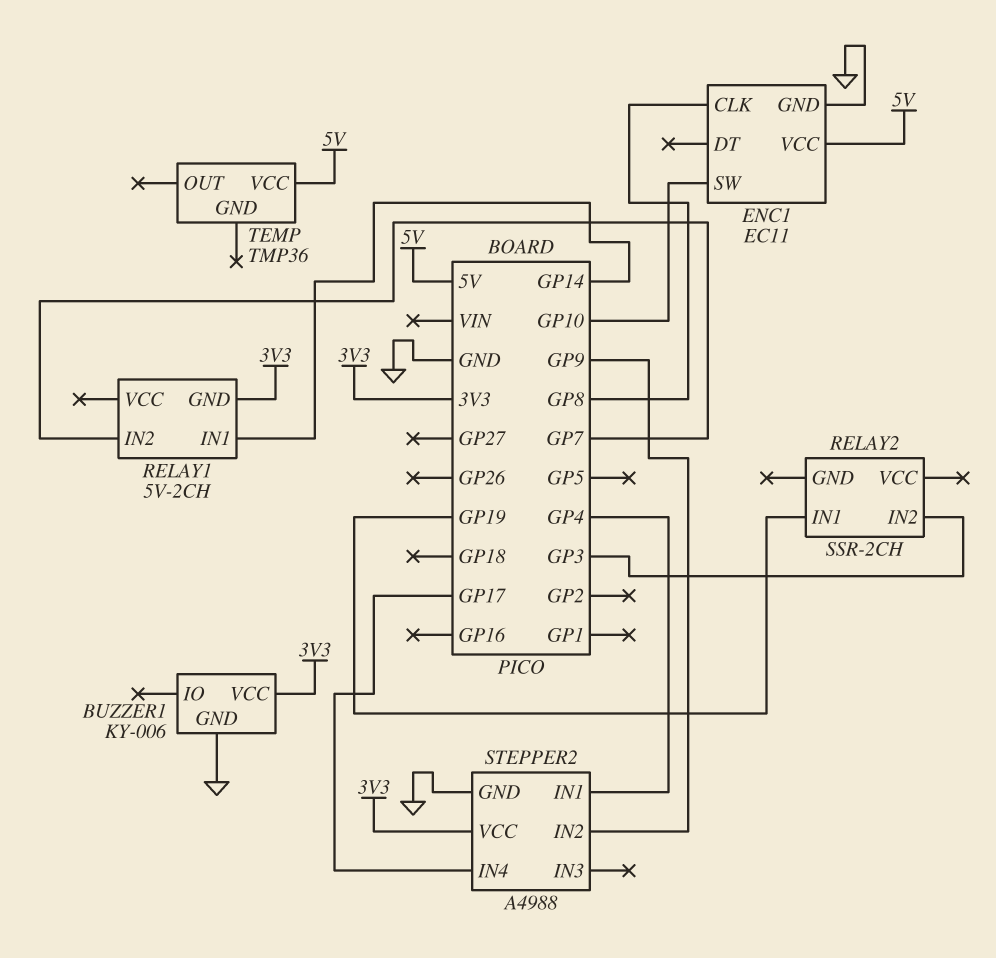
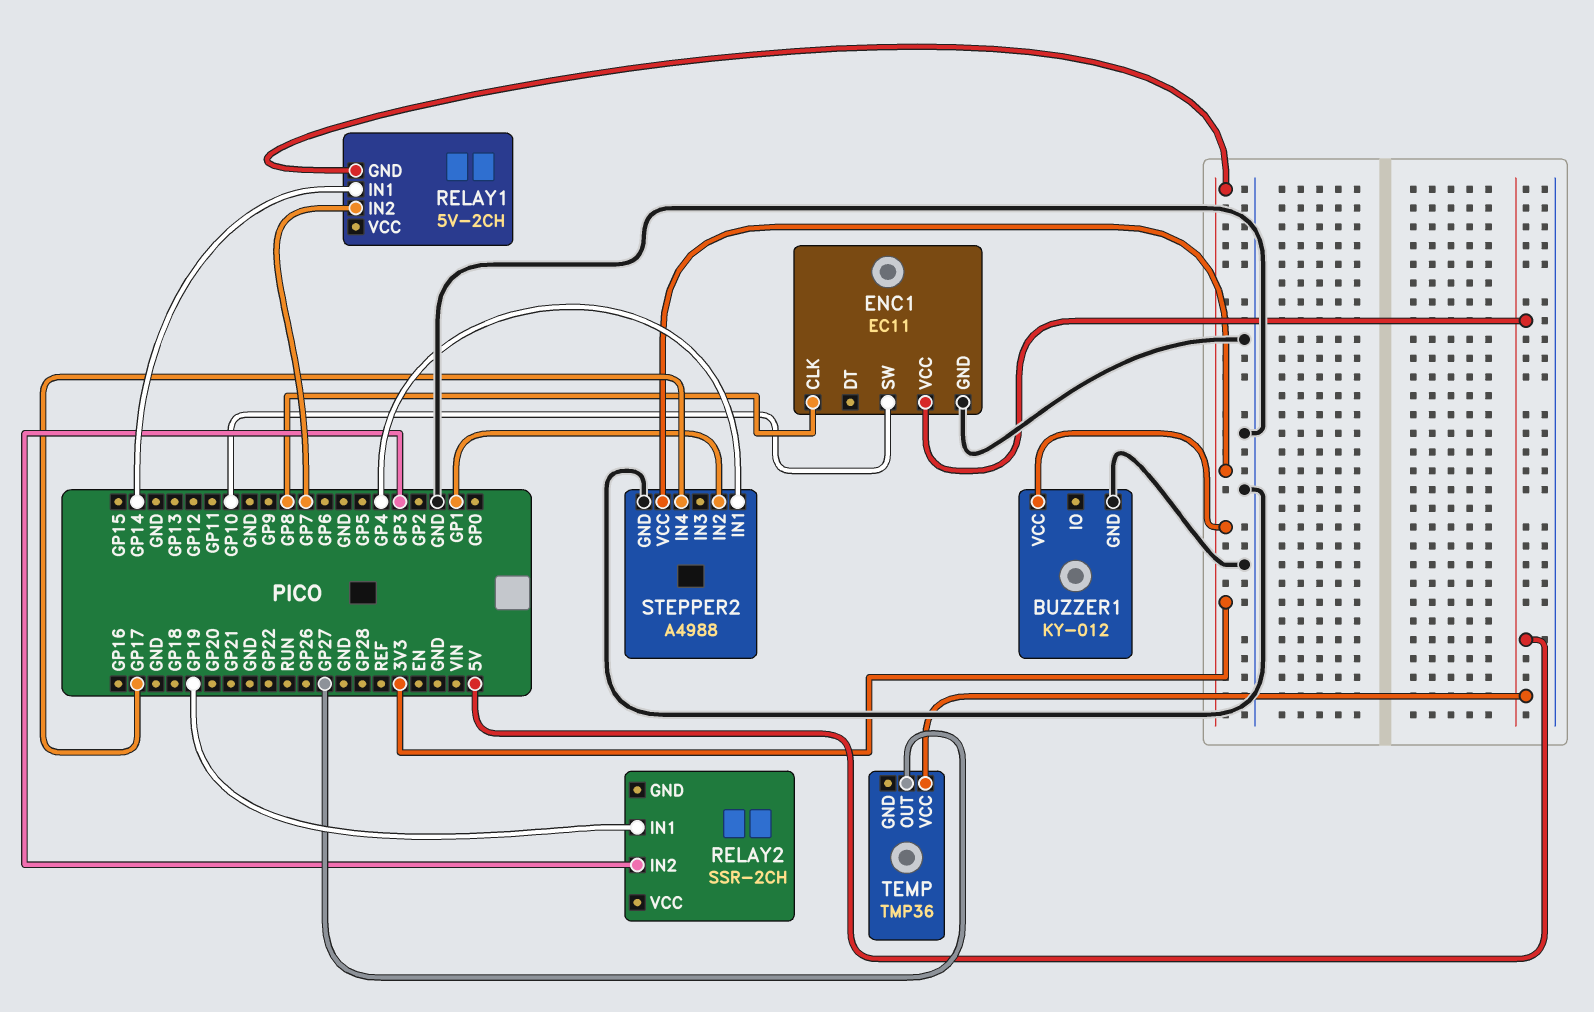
BUZZER1: KY-006 -> KY-012
STEPPER2 pin IN2: GP9 -> GP1
TEMP pin OUT: none -> GP27

